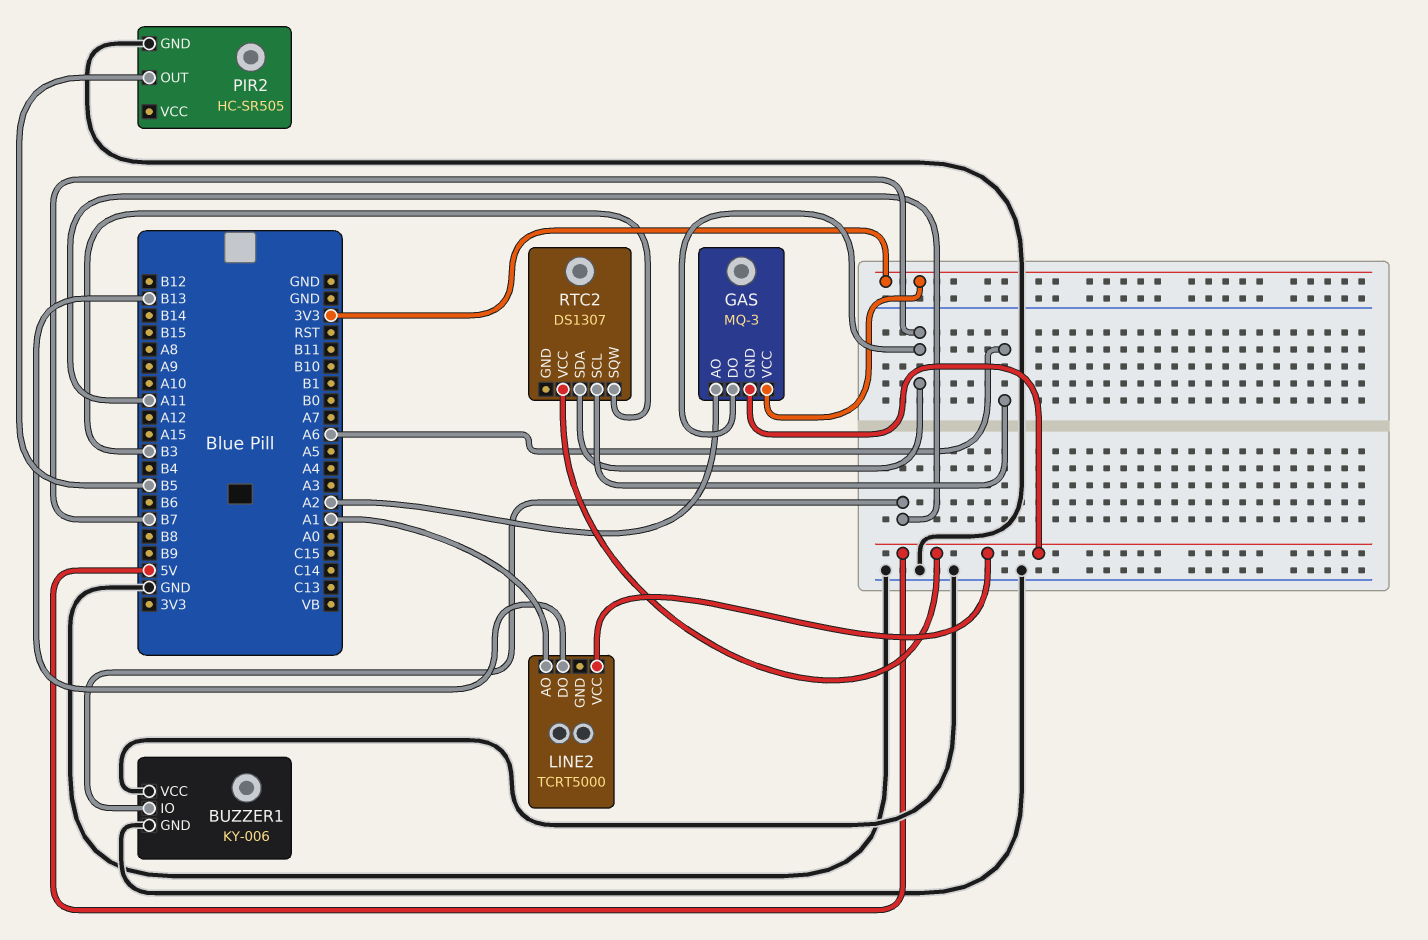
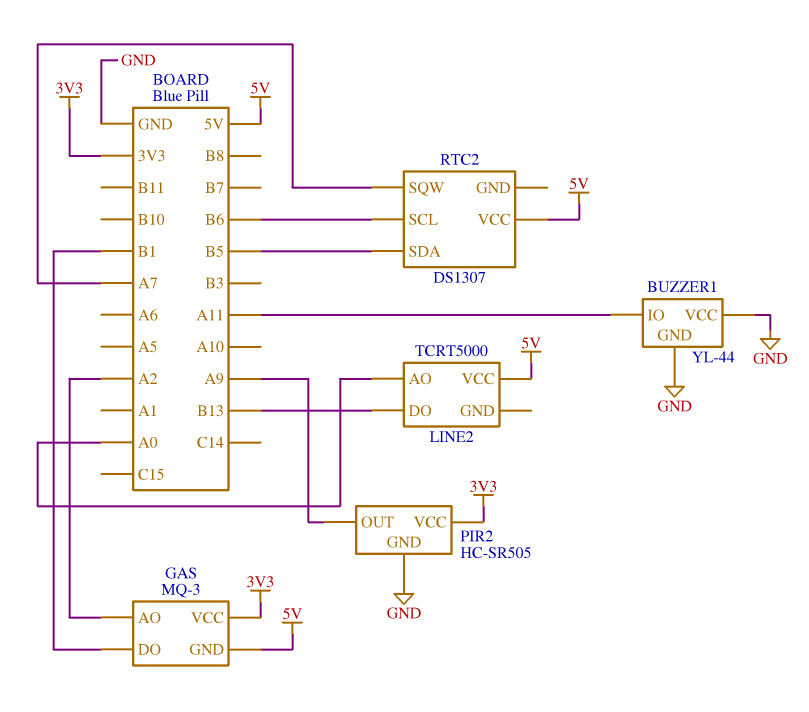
BUZZER1: KY-006 -> YL-44
GAS pin DO: B7 -> B1
LINE2 pin AO: A1 -> A0
PIR2 pin OUT: B5 -> A9
PIR2 pin VCC: none -> 3V3
RTC2 pin SCL: A6 -> B6
RTC2 pin SDA: B7 -> B5
RTC2 pin SQW: B3 -> A7

